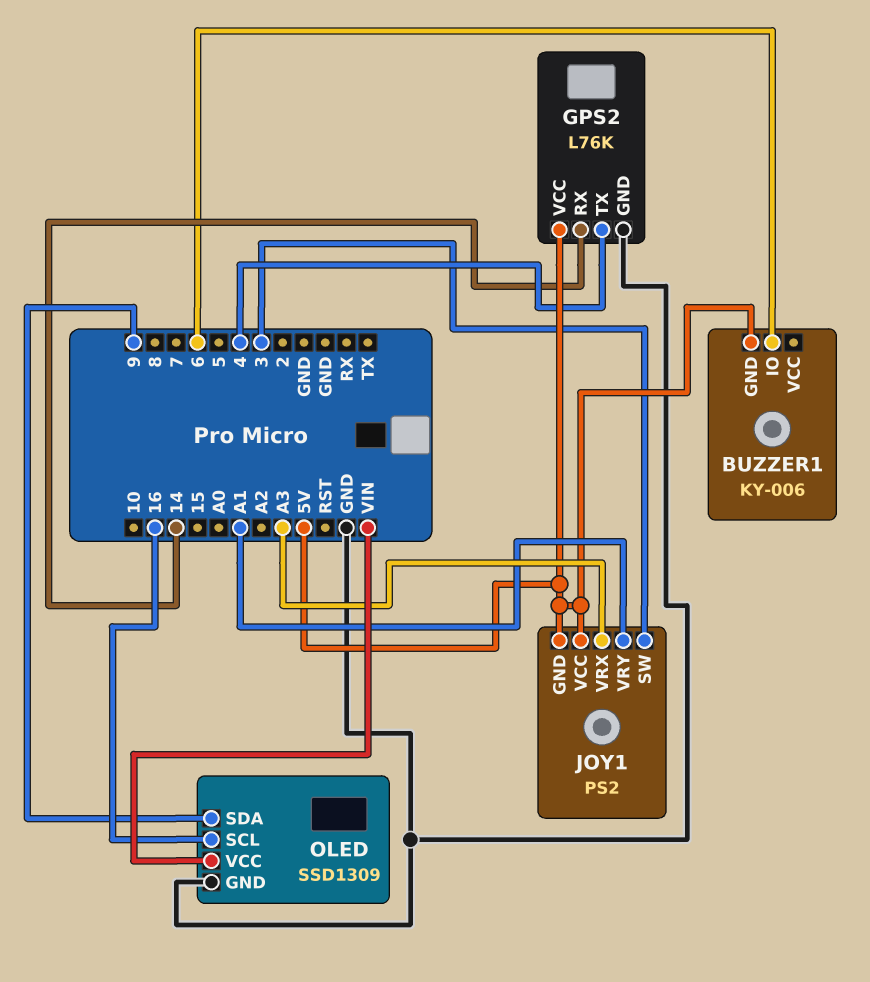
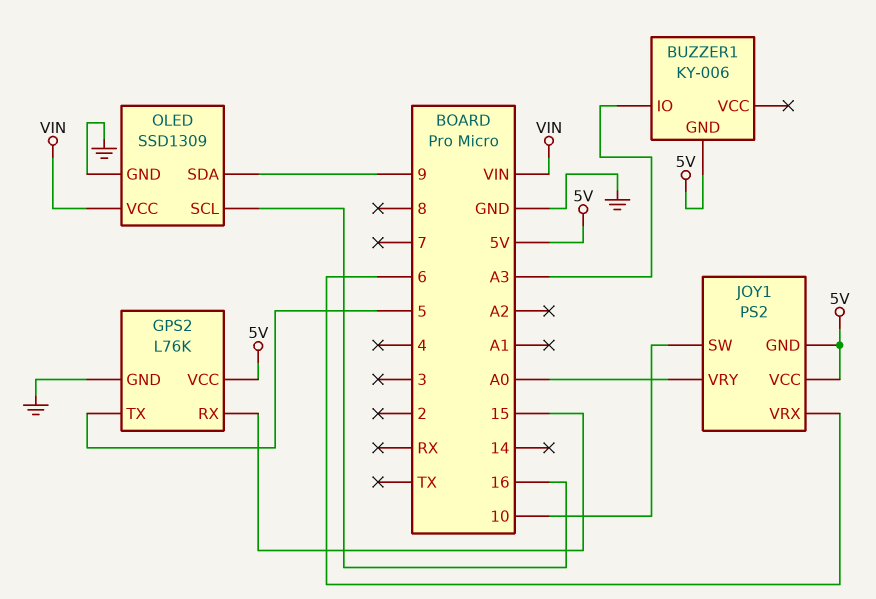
BUZZER1 pin IO: 6 -> A3
GPS2 pin RX: 14 -> 15
GPS2 pin TX: 4 -> 5
JOY1 pin SW: 3 -> 10
JOY1 pin VRX: A3 -> 6
JOY1 pin VRY: A1 -> A0

